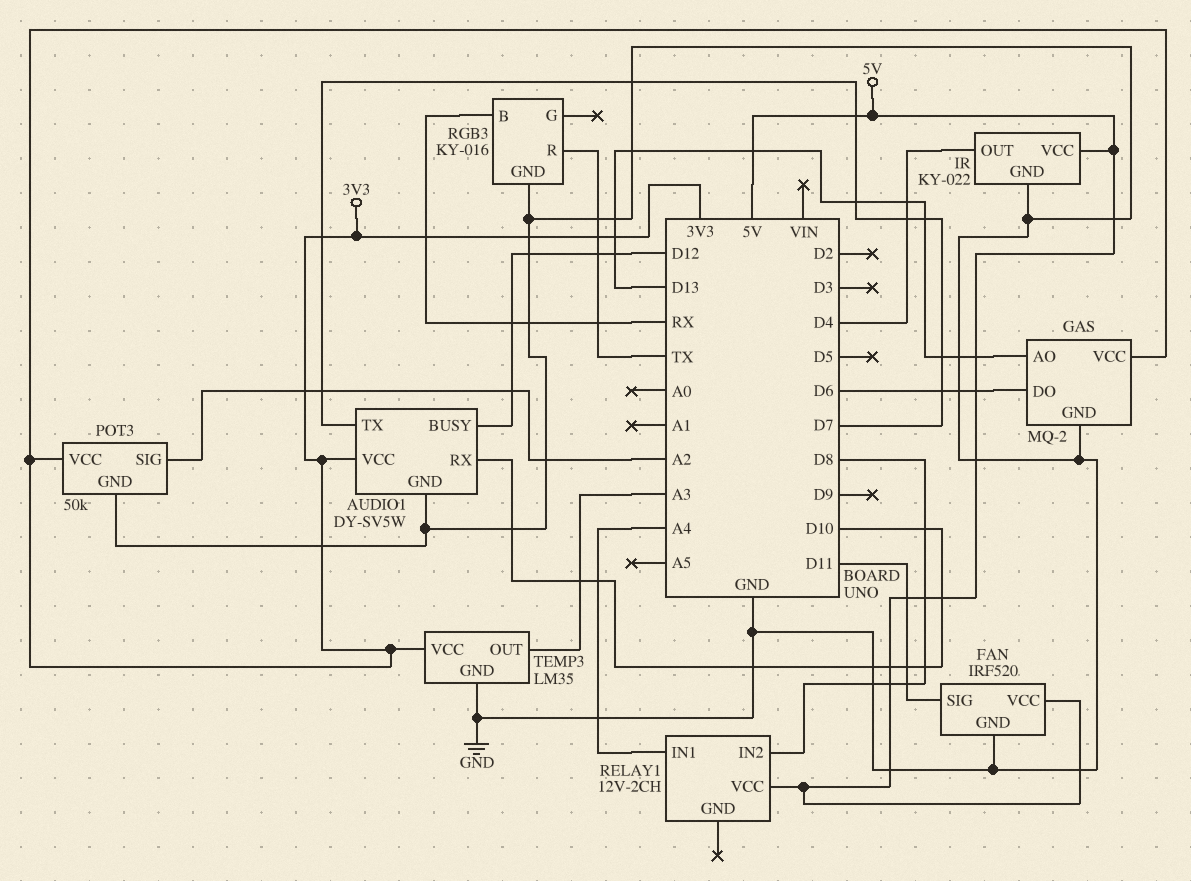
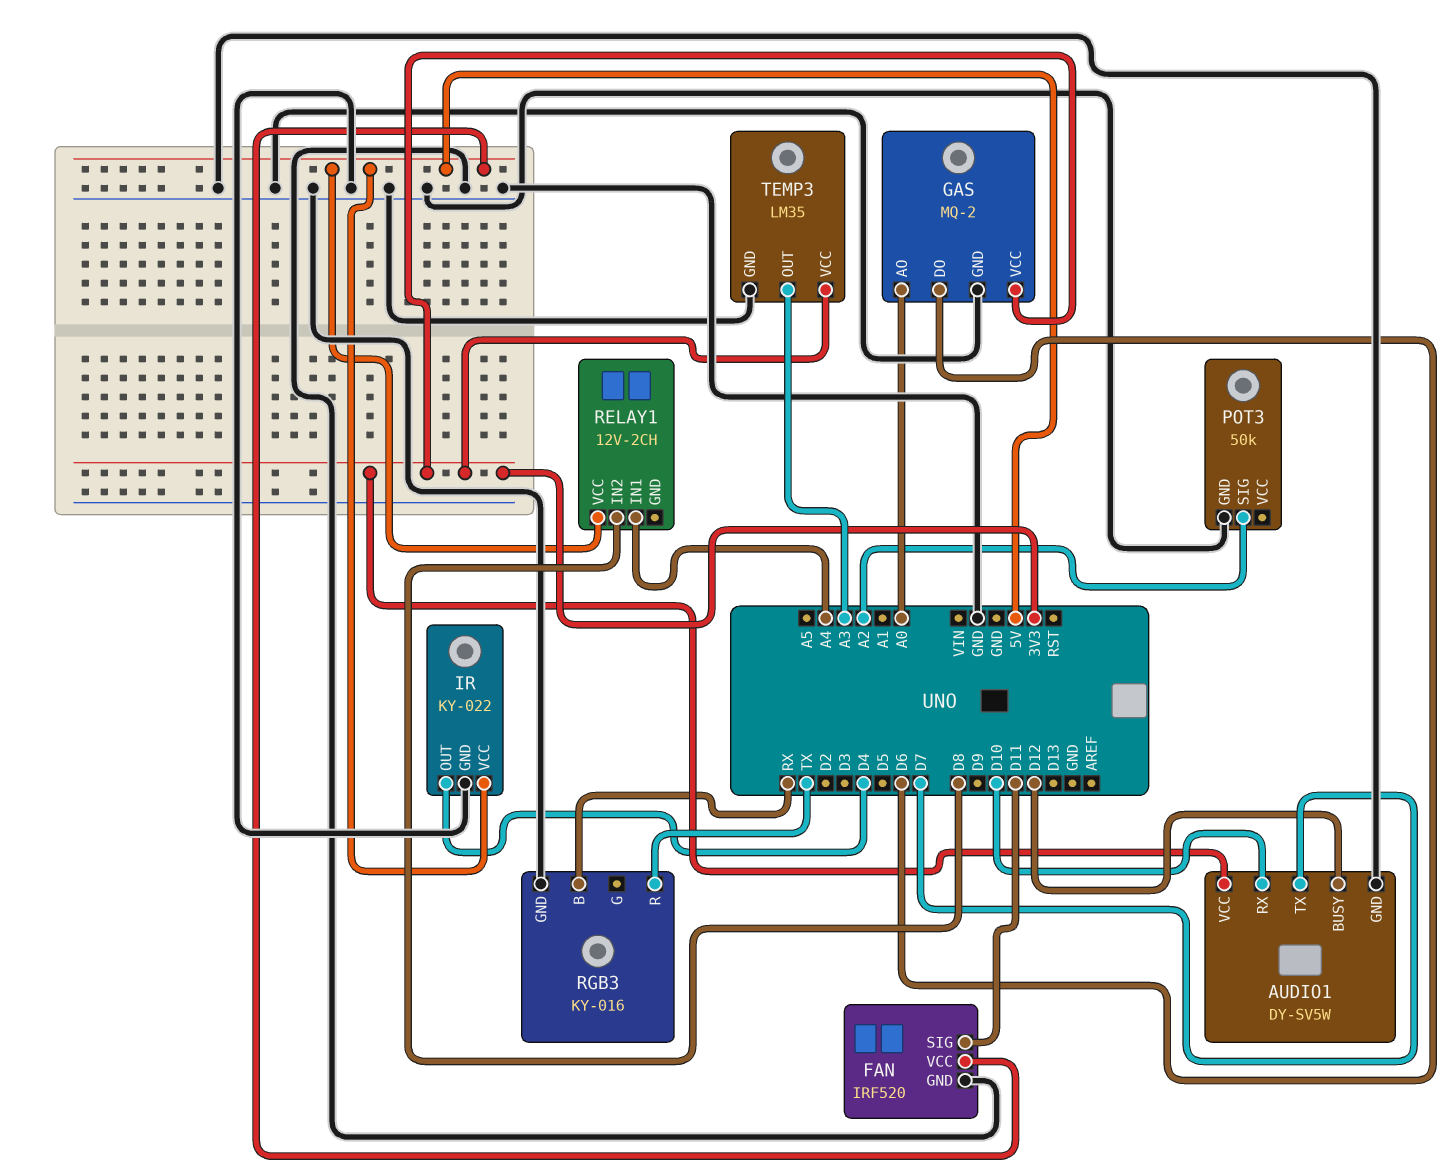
GAS pin AO: D13 -> A0
POT3 pin VCC: 3V3 -> none

